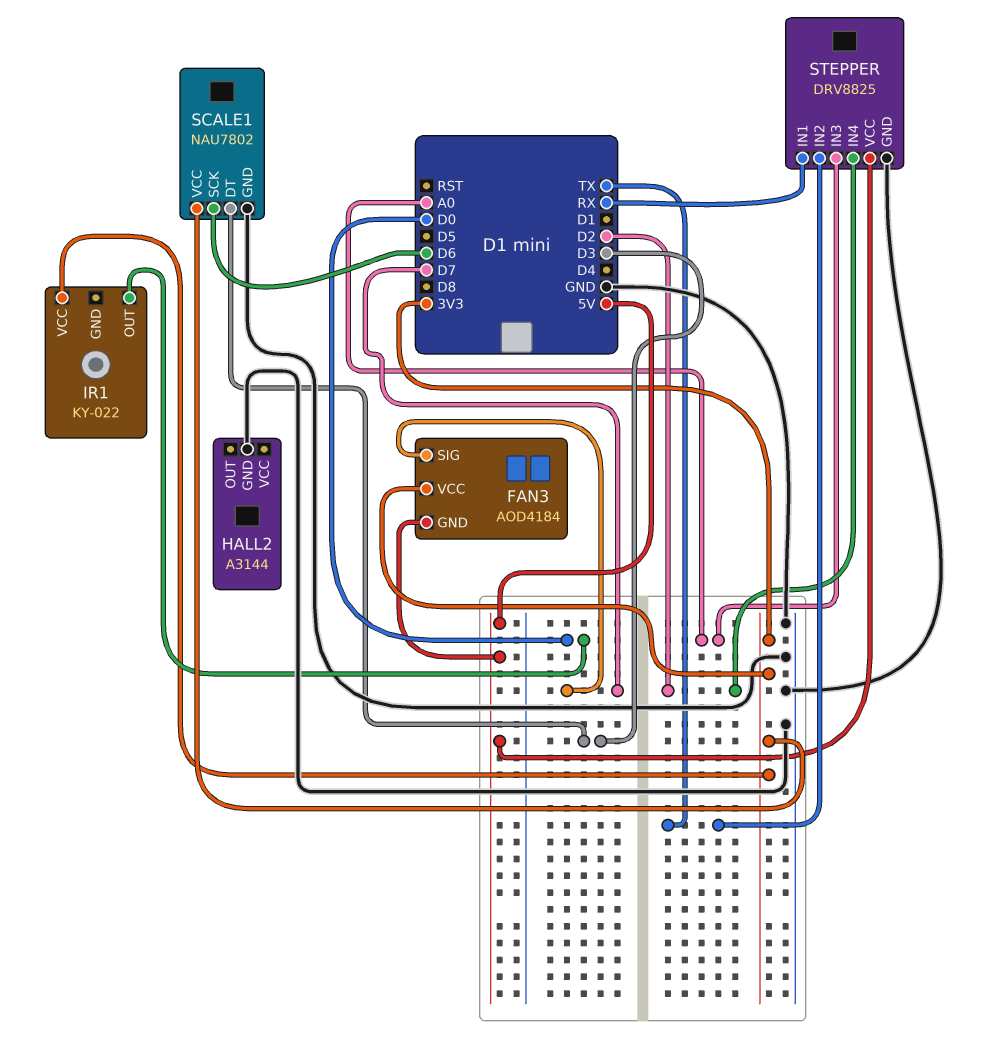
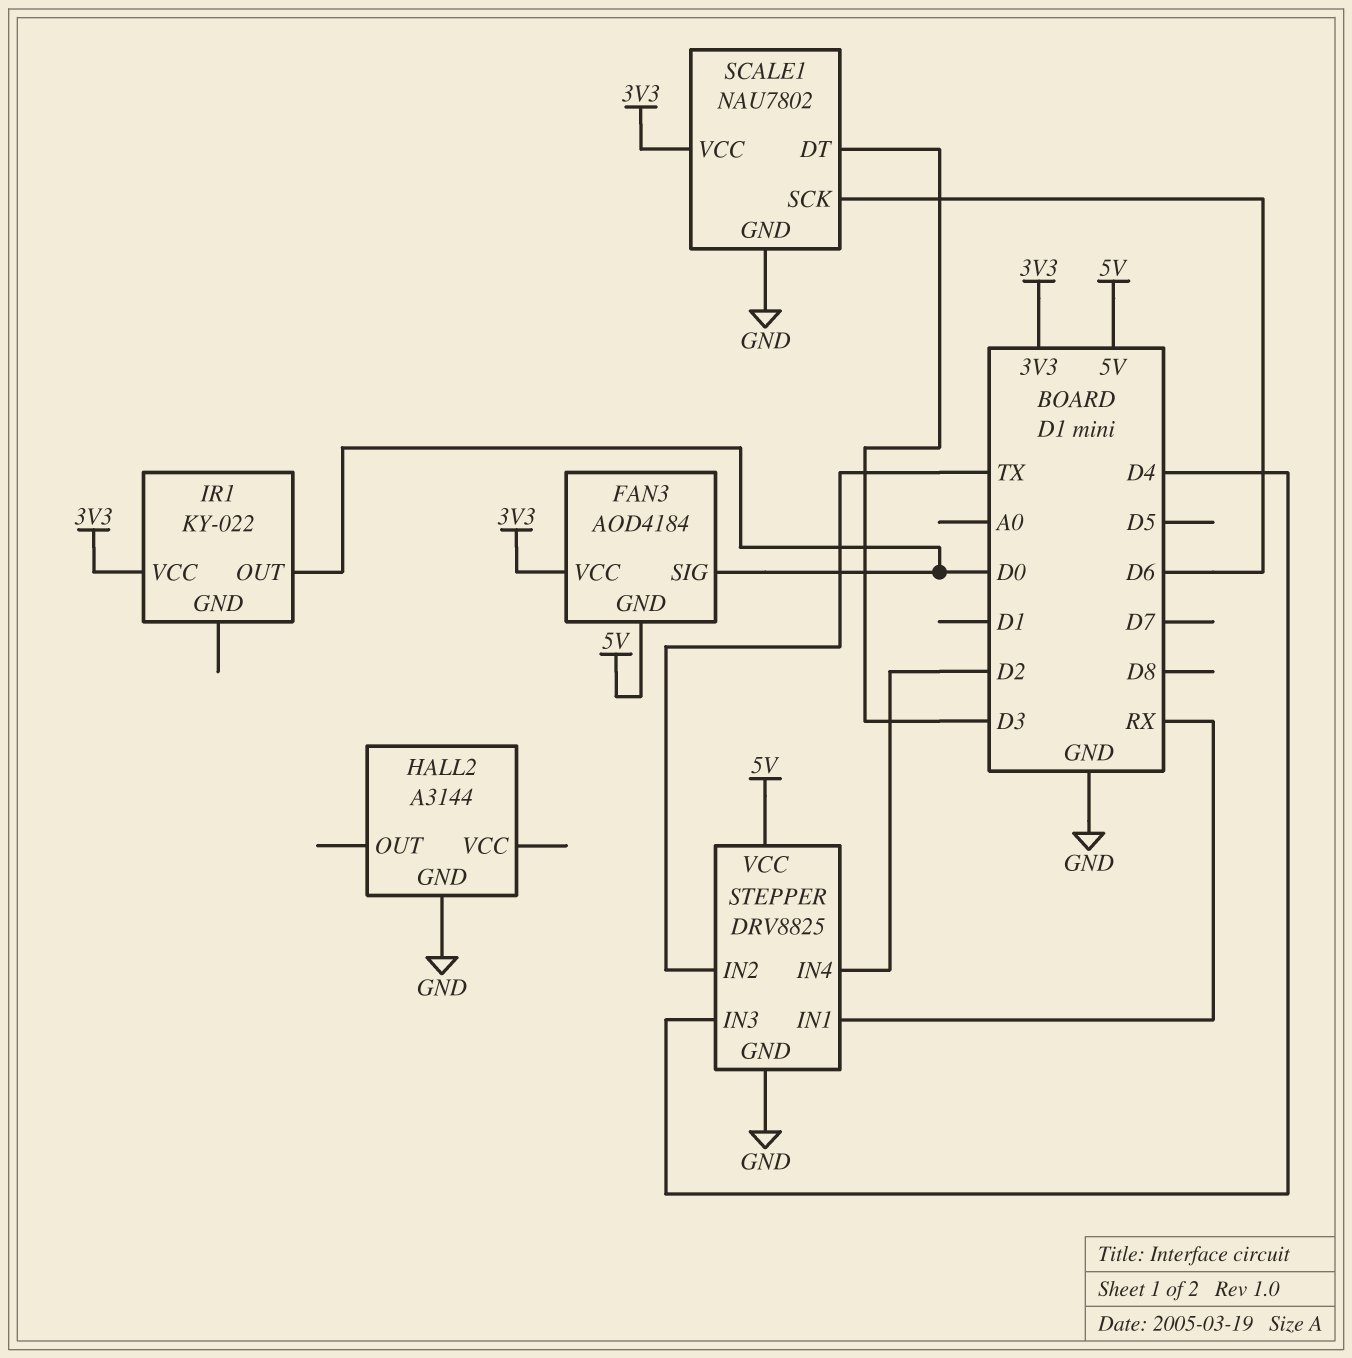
FAN3 pin SIG: D7 -> D0
STEPPER pin IN3: A0 -> D4

